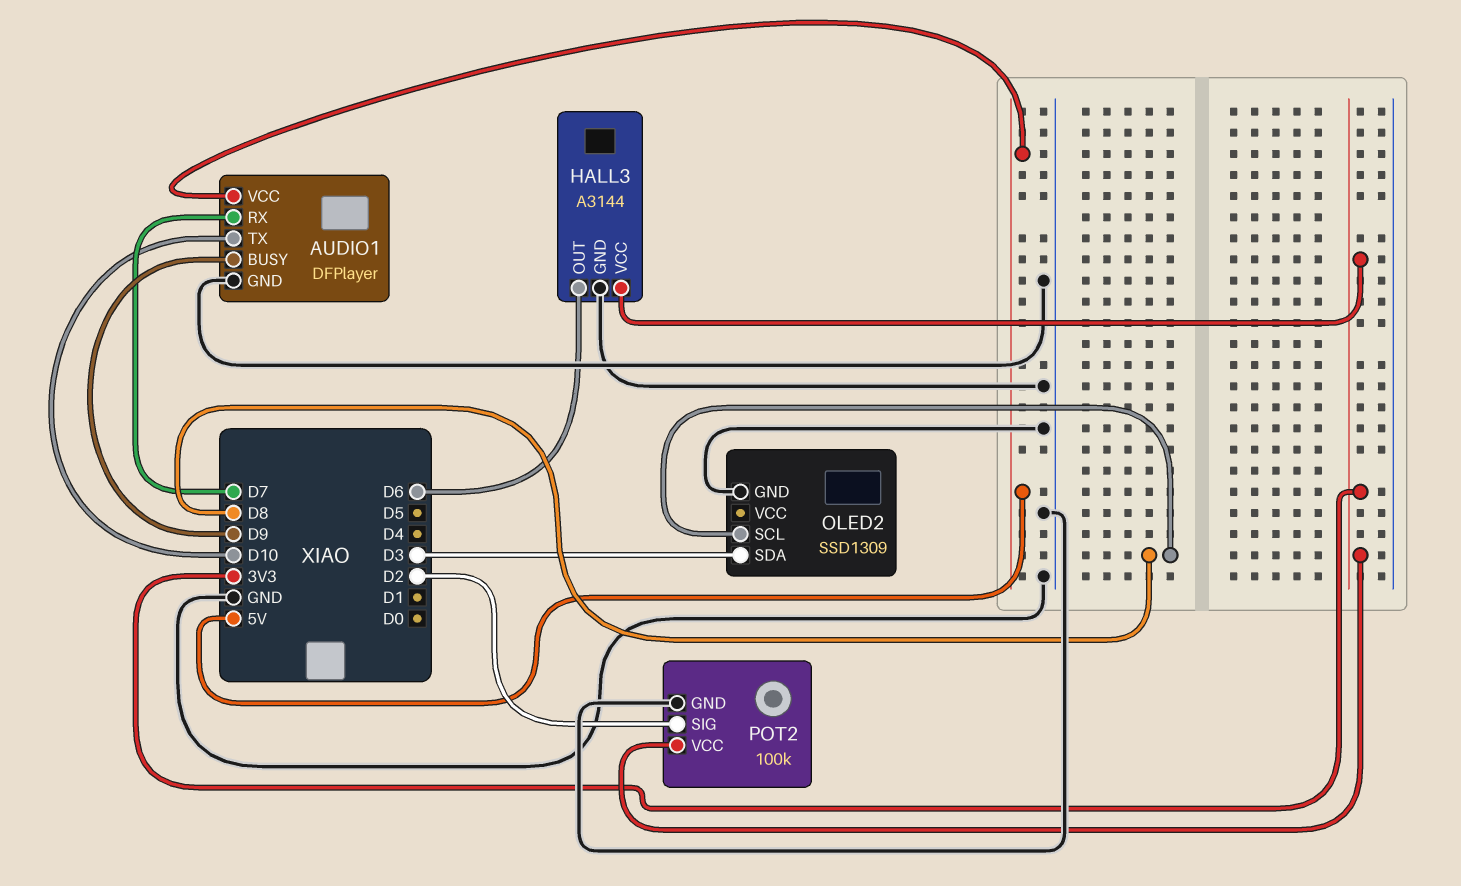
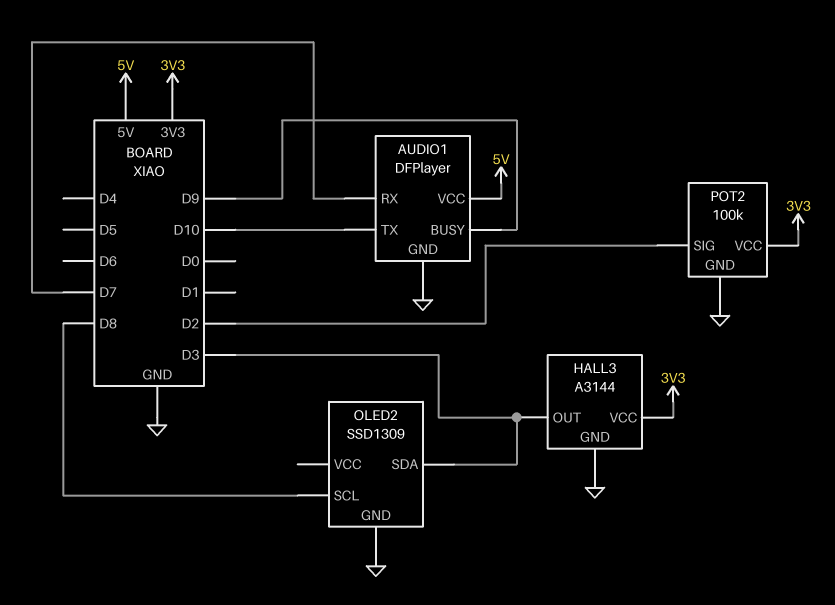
HALL3 pin OUT: D6 -> D3

